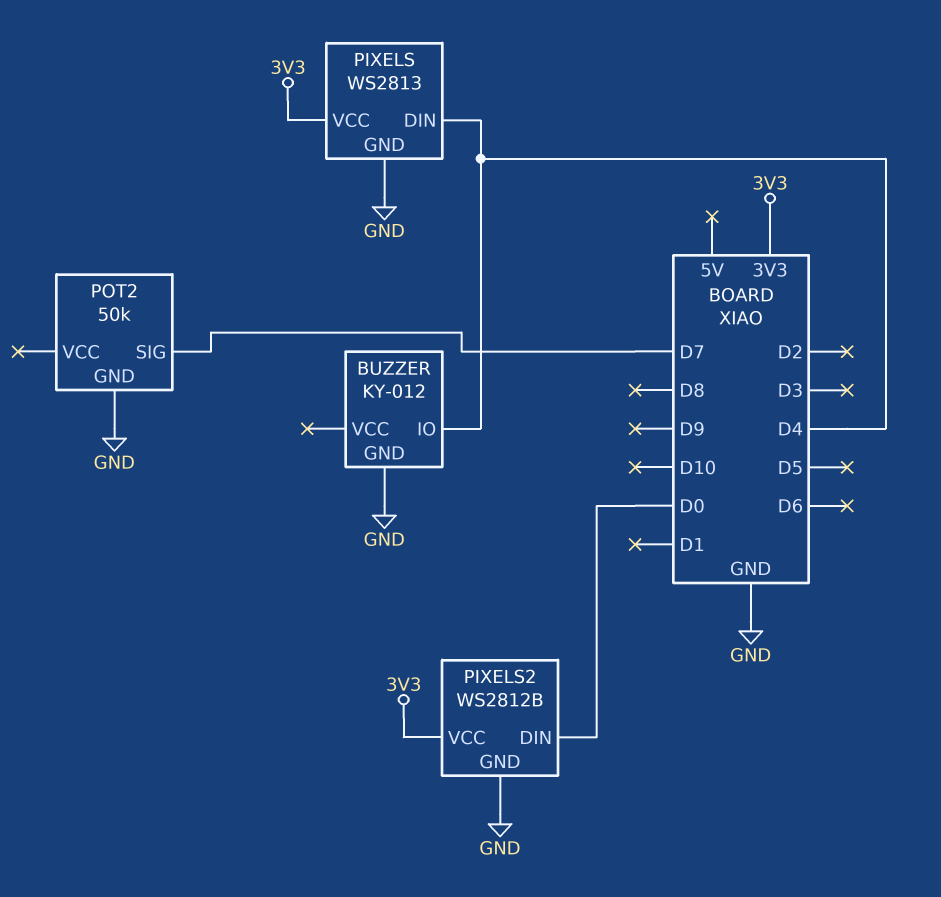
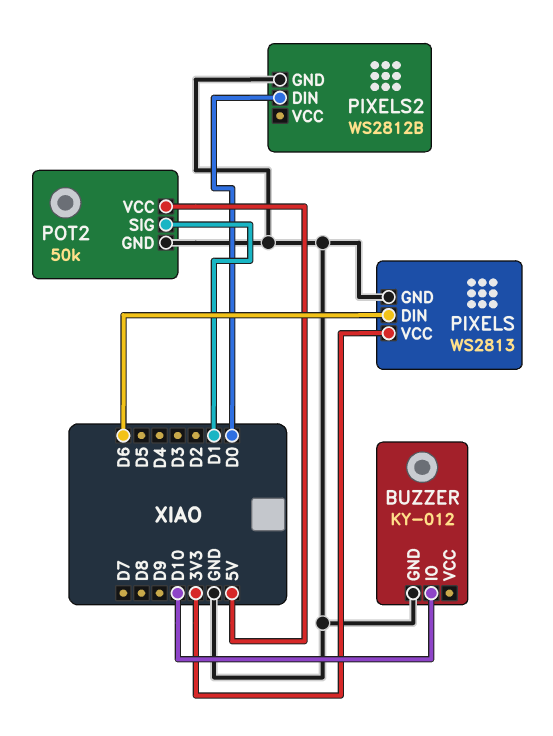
BUZZER pin IO: D4 -> D10
PIXELS pin DIN: D4 -> D6
PIXELS2 pin VCC: 3V3 -> none
POT2 pin SIG: D7 -> D1
POT2 pin VCC: none -> 5V

